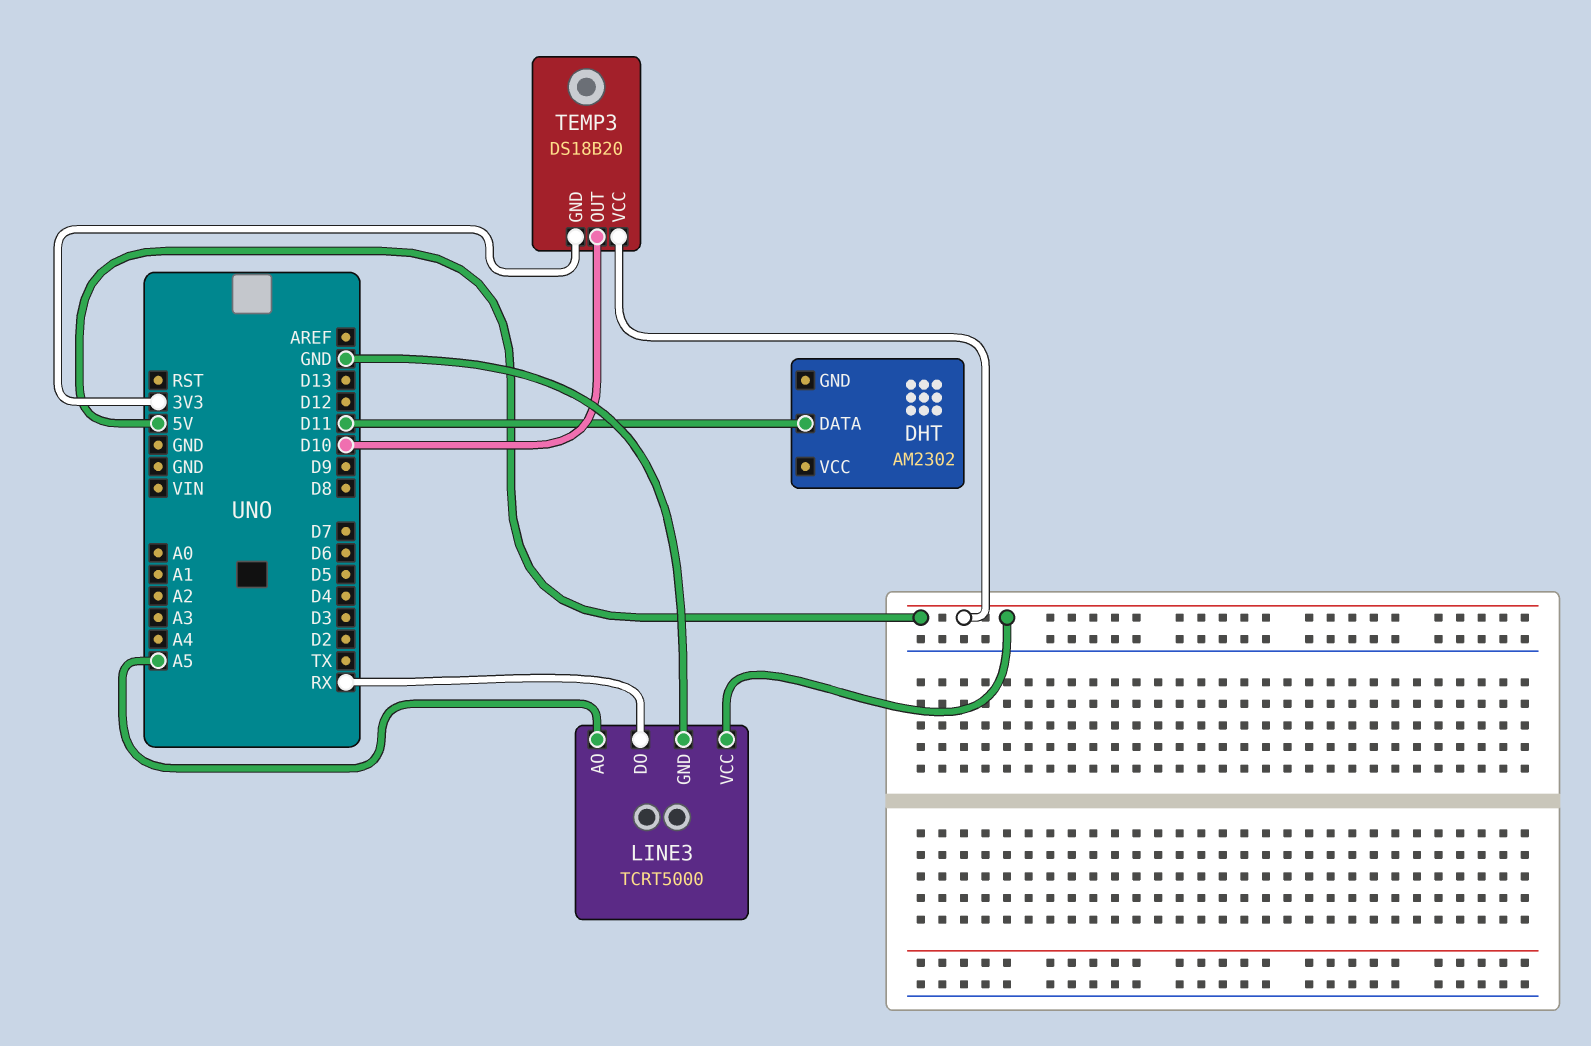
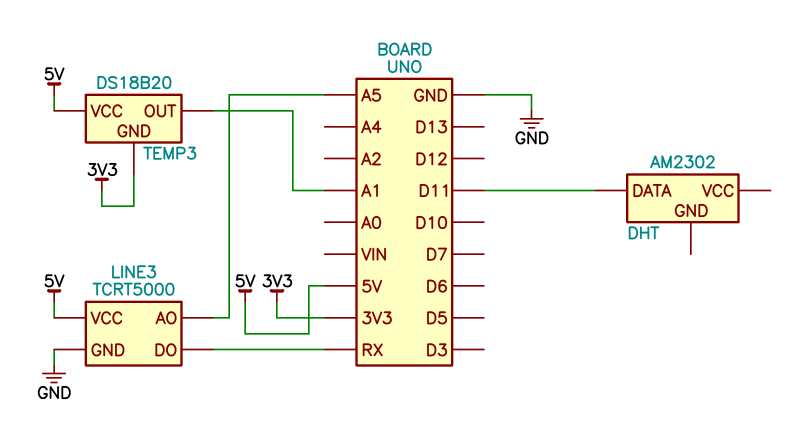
TEMP3 pin OUT: D10 -> A1

